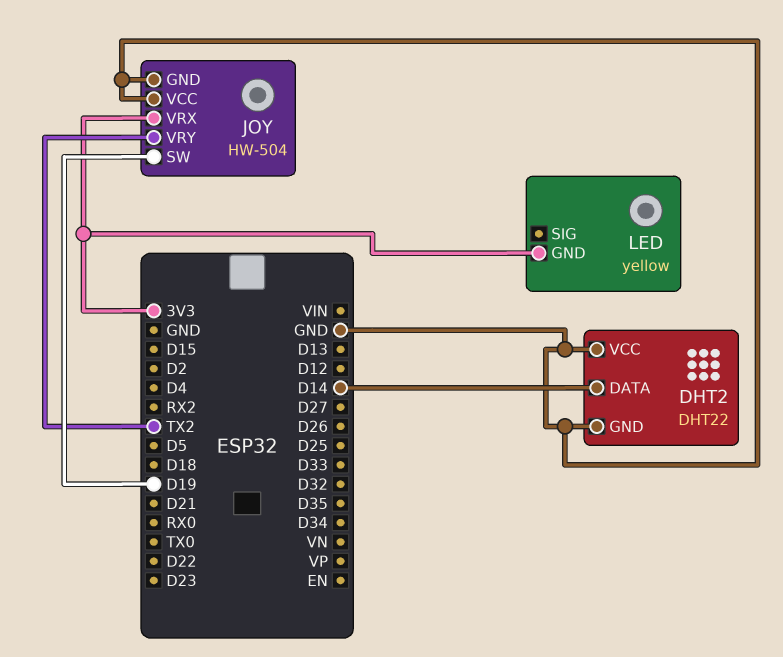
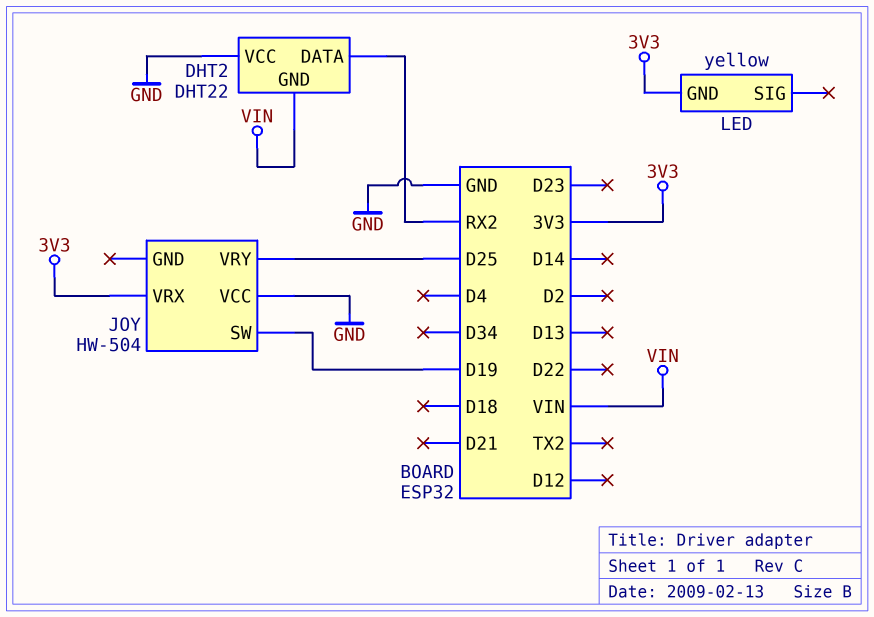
DHT2 pin DATA: D14 -> RX2
DHT2 pin GND: GND -> VIN
JOY pin GND: GND -> none
JOY pin VRY: TX2 -> D25

